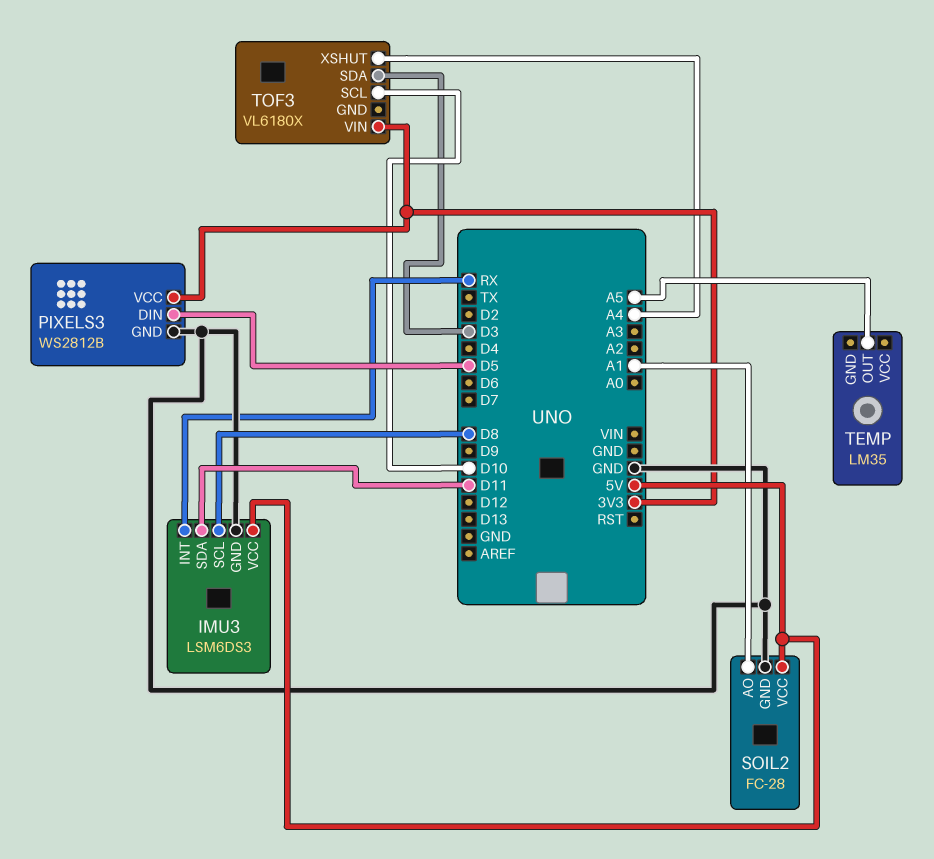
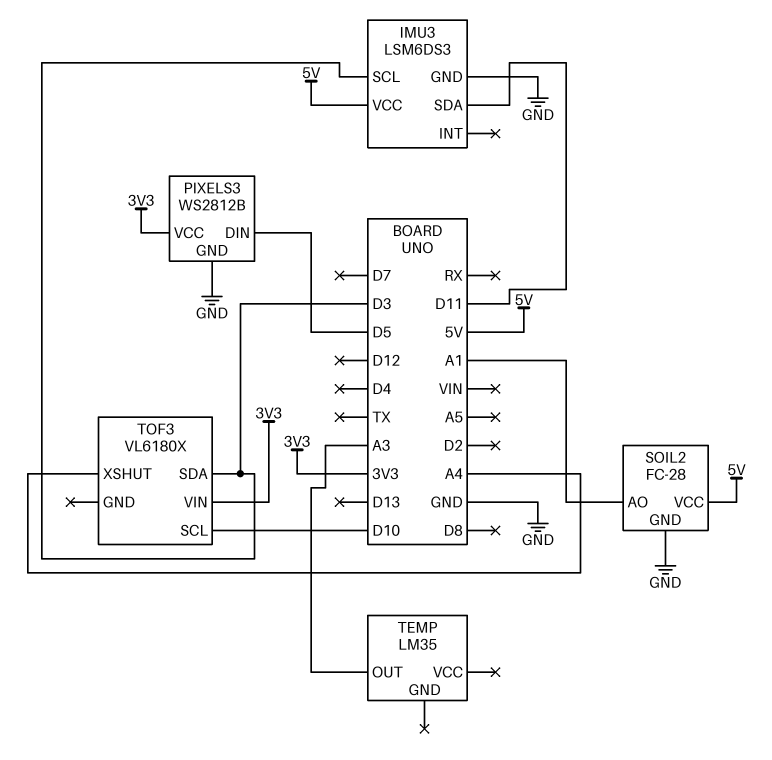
IMU3 pin INT: RX -> none
IMU3 pin SCL: D8 -> D3
TEMP pin OUT: A5 -> A3

